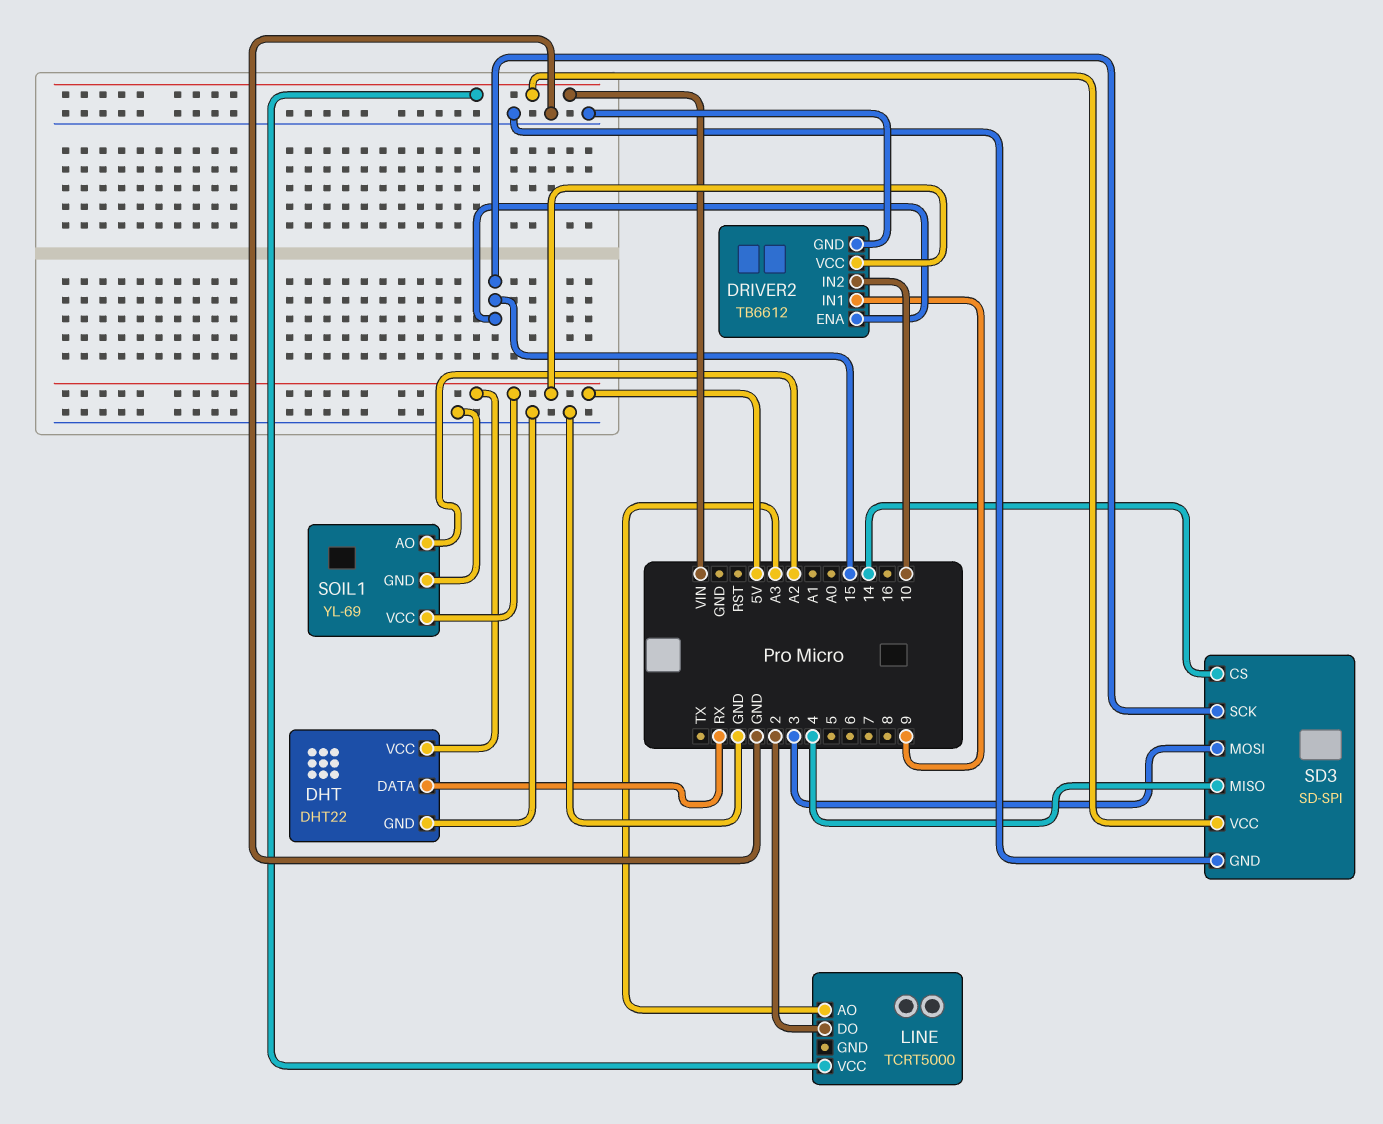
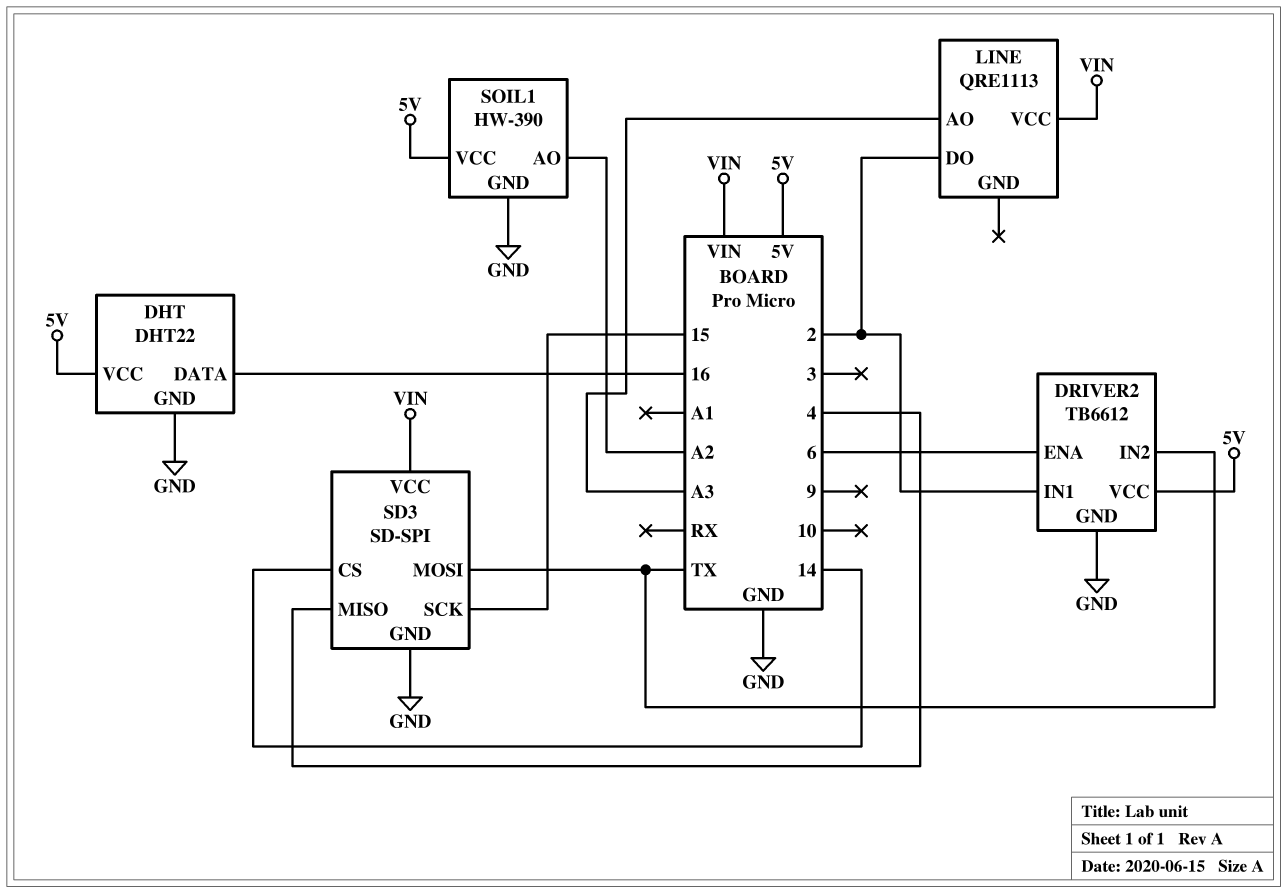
DHT pin DATA: RX -> 16
DRIVER2 pin ENA: 15 -> 6
DRIVER2 pin IN1: 9 -> 2
DRIVER2 pin IN2: 10 -> TX
LINE: TCRT5000 -> QRE1113
SD3 pin MOSI: 3 -> TX
SOIL1: YL-69 -> HW-390

